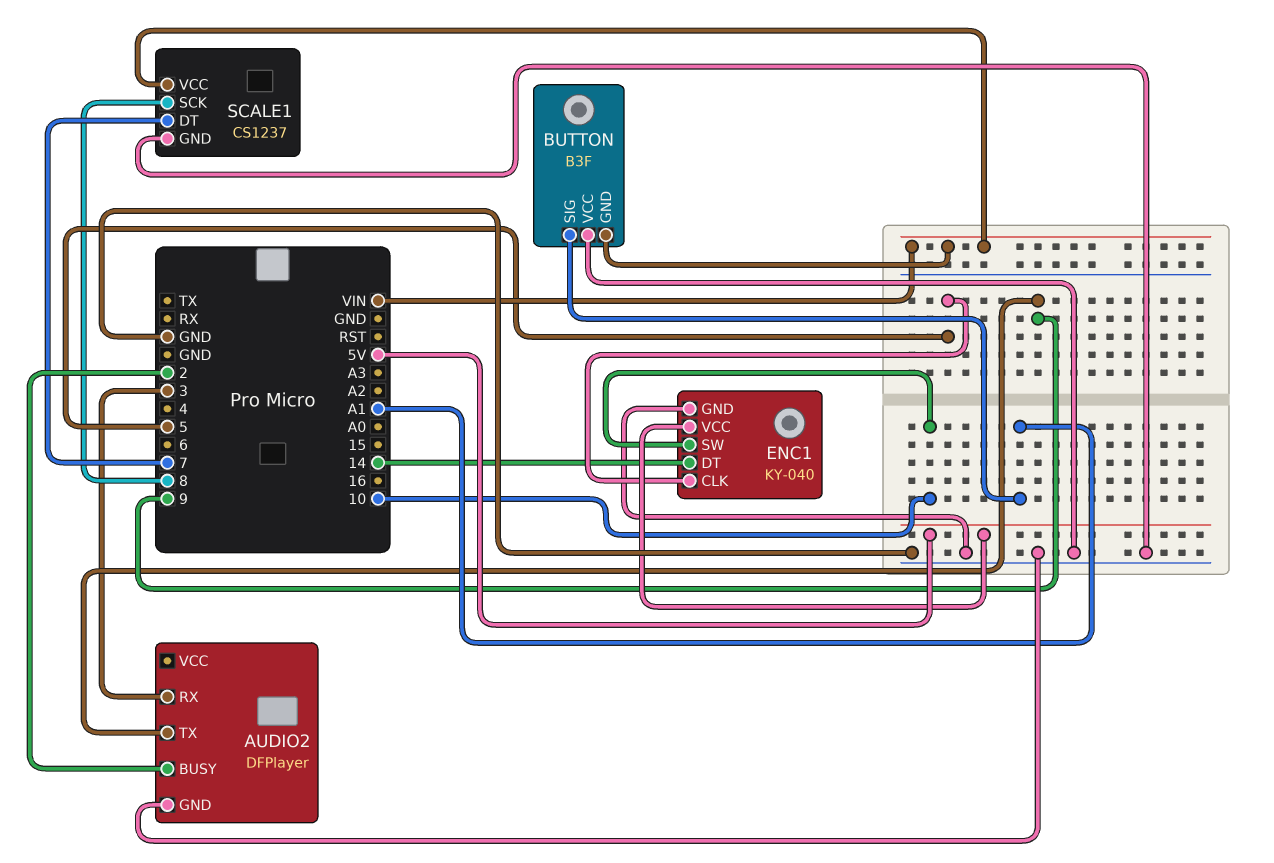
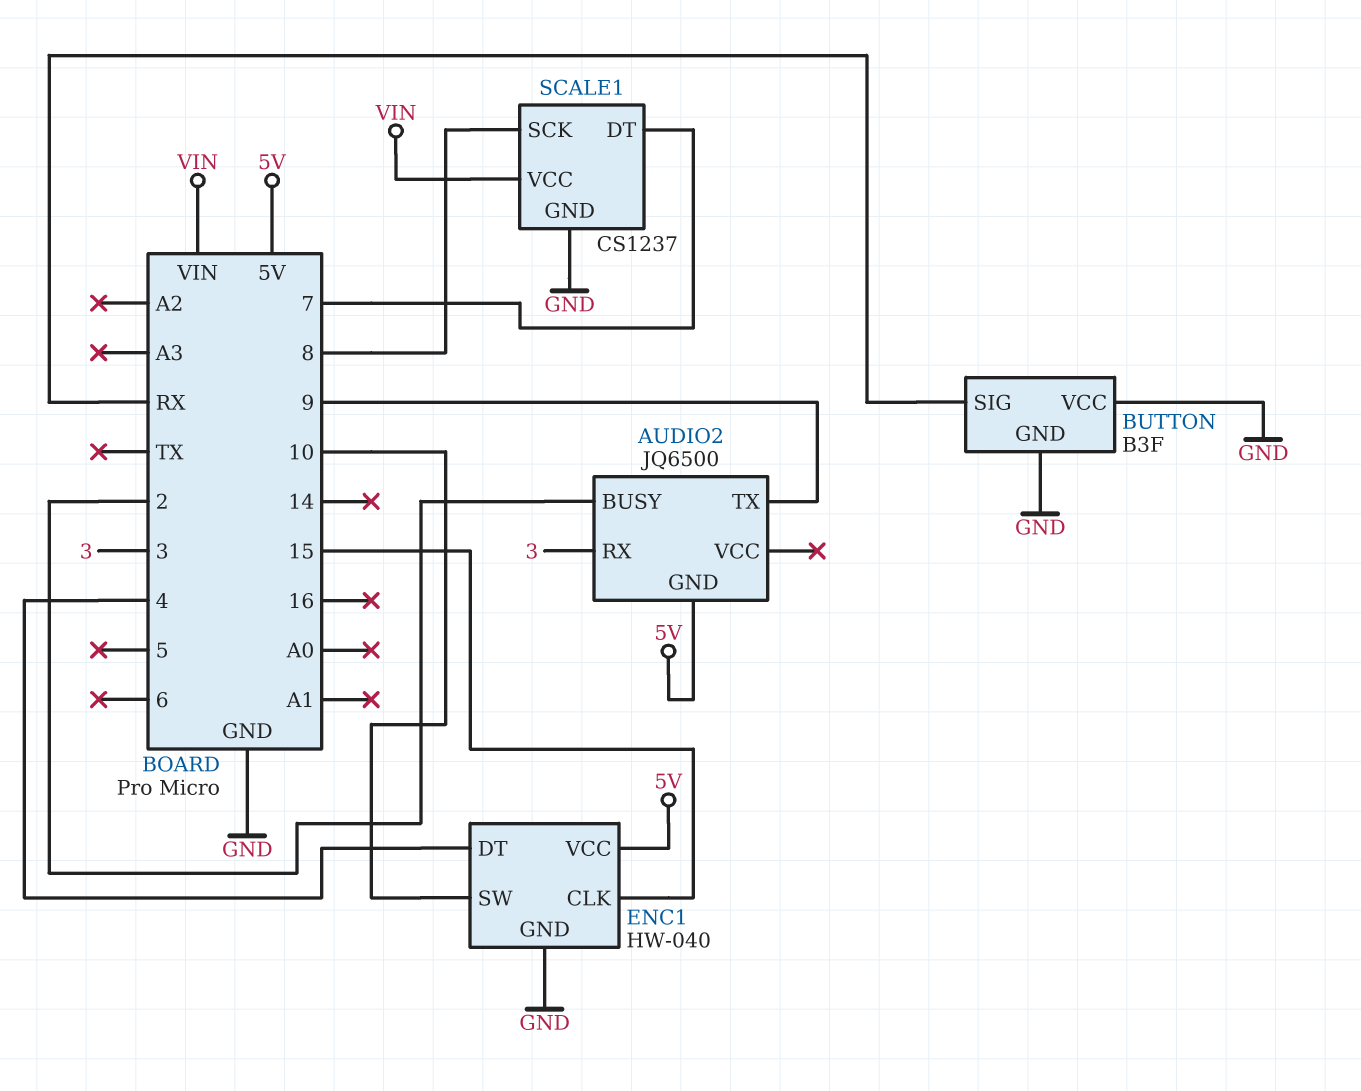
AUDIO2: DFPlayer -> JQ6500
AUDIO2 pin GND: GND -> 5V
BUTTON pin GND: VIN -> GND
BUTTON pin SIG: A1 -> RX
ENC1: KY-040 -> HW-040
ENC1 pin CLK: 5 -> 15
ENC1 pin DT: 14 -> 4

